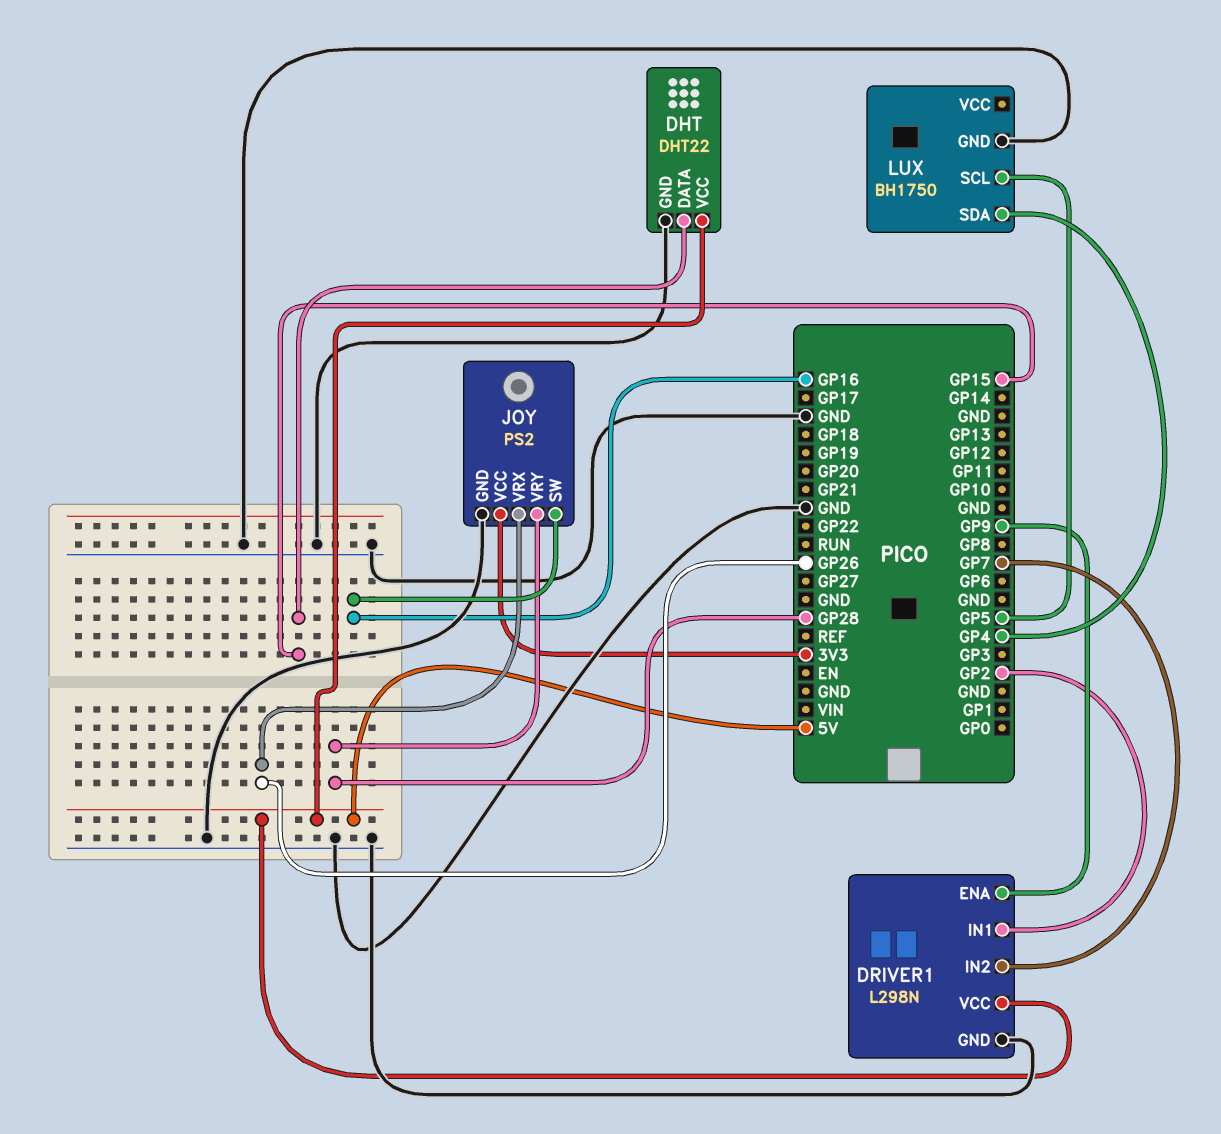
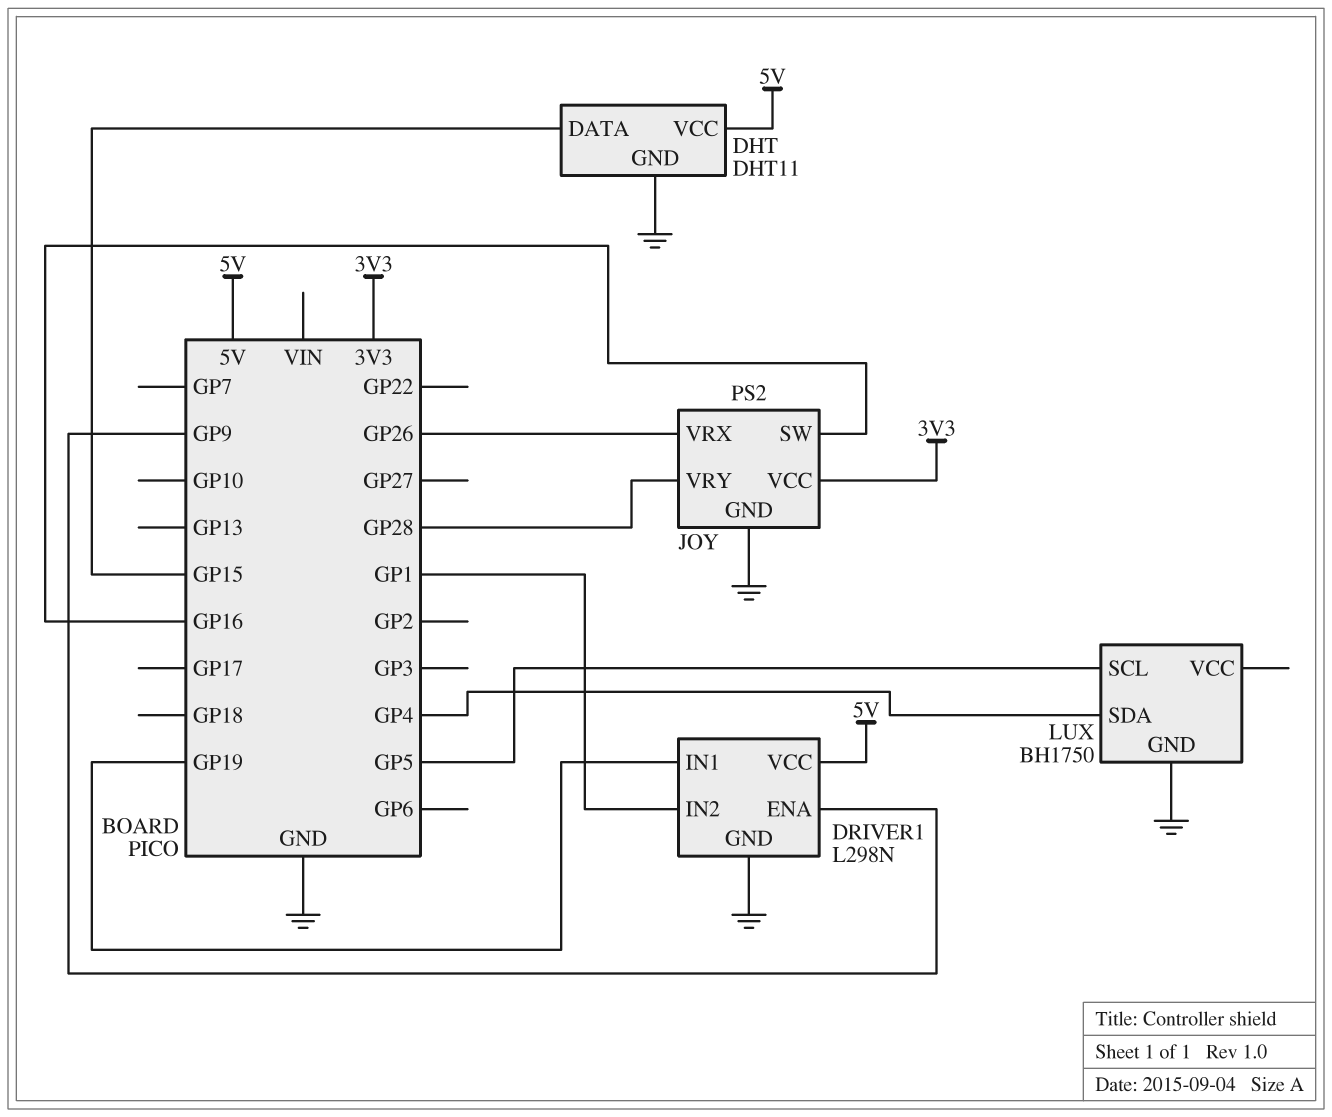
DHT: DHT22 -> DHT11
DRIVER1 pin IN1: GP2 -> GP19
DRIVER1 pin IN2: GP7 -> GP1

